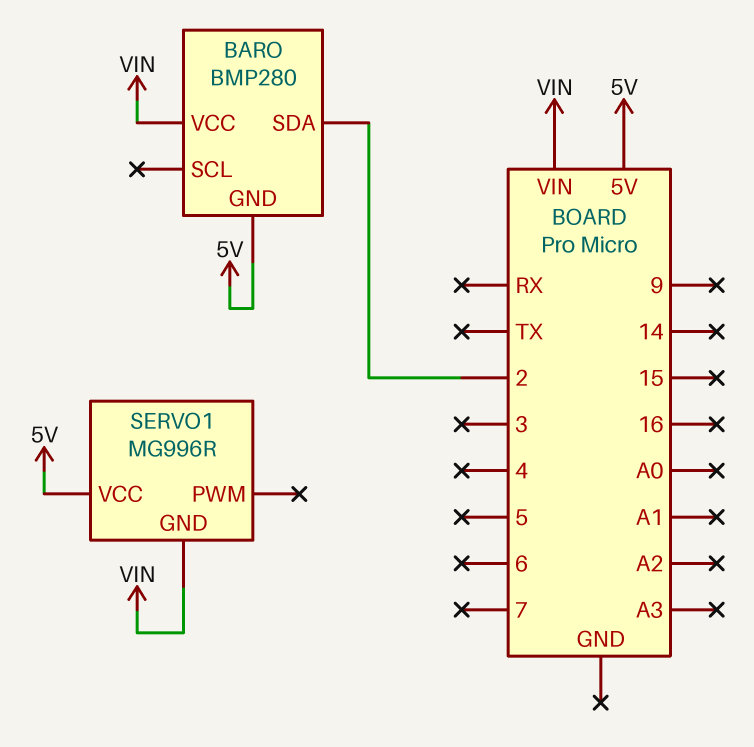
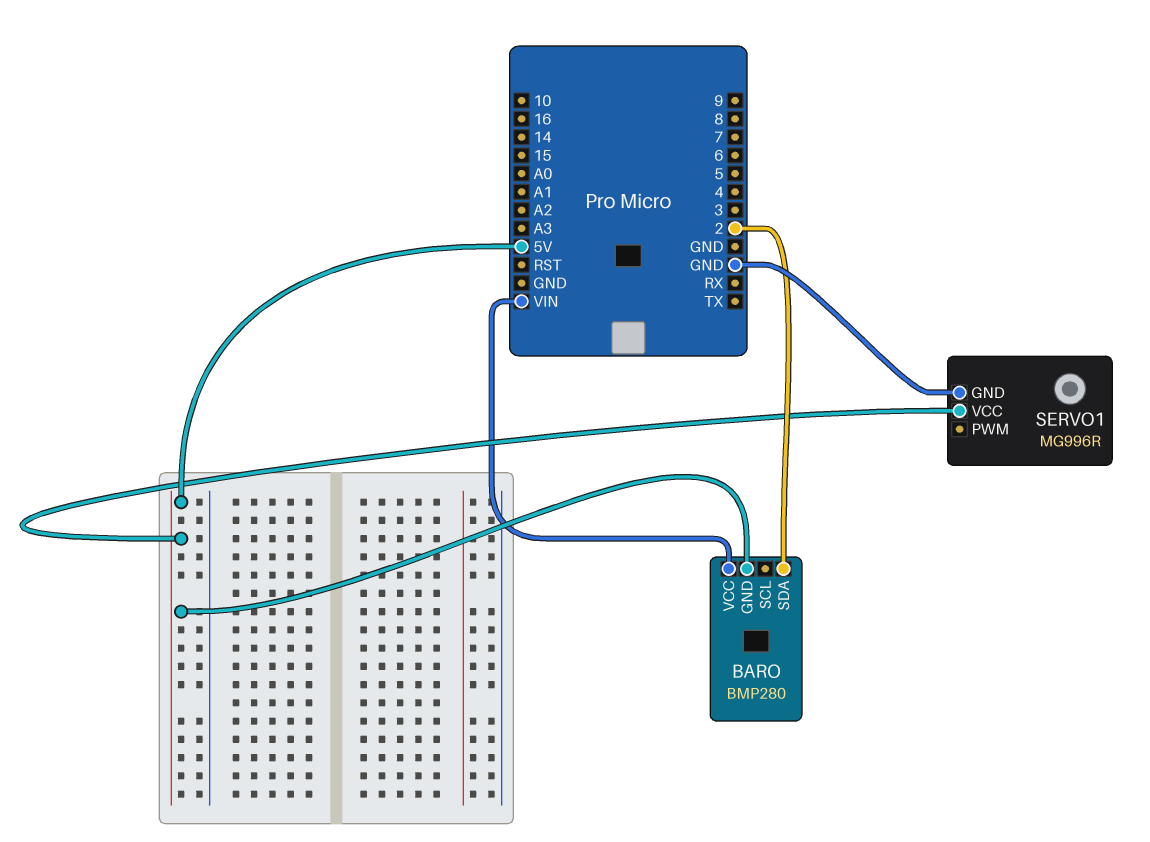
SERVO1 pin GND: VIN -> GND

